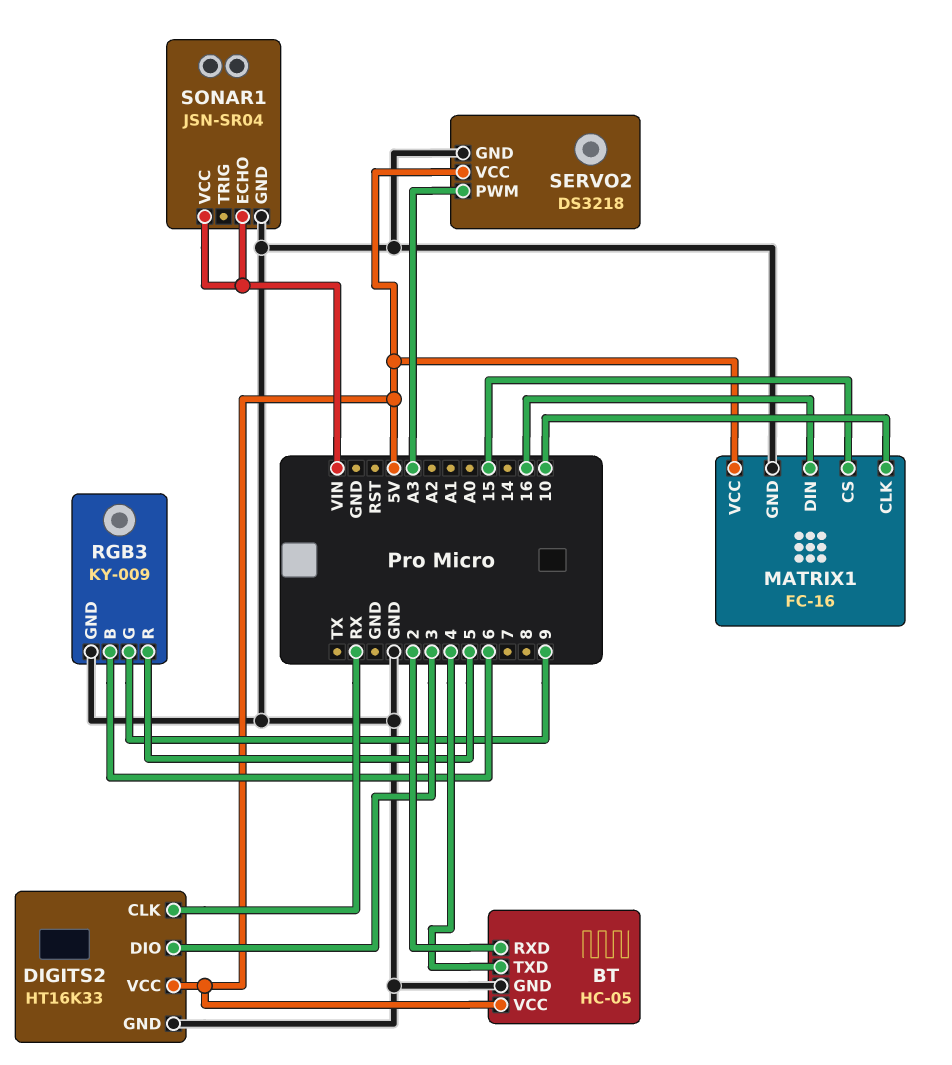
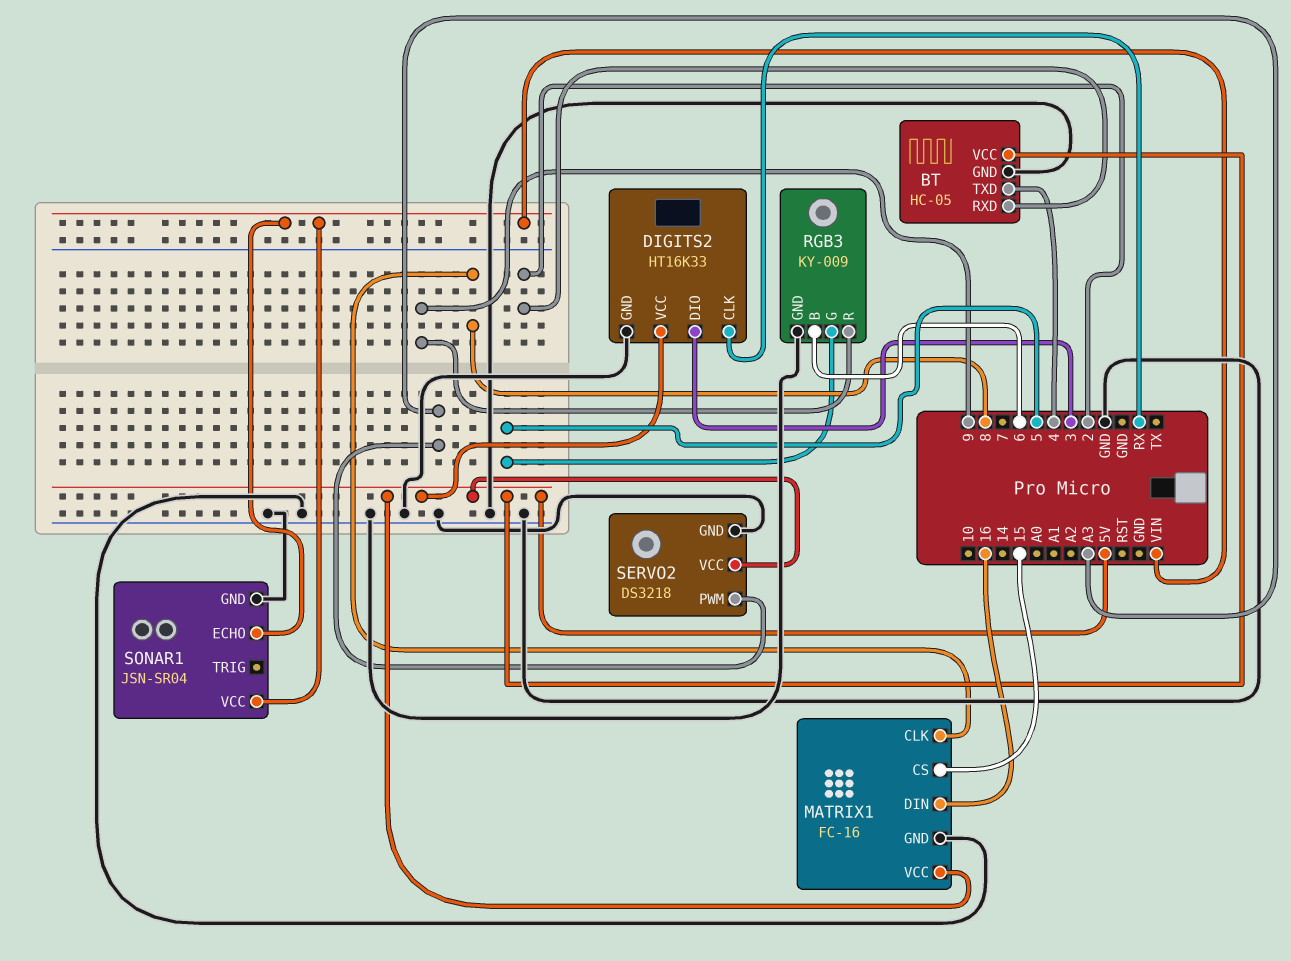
MATRIX1 pin CLK: 10 -> 8
RGB3 pin G: 9 -> 5
RGB3 pin R: 5 -> 9

